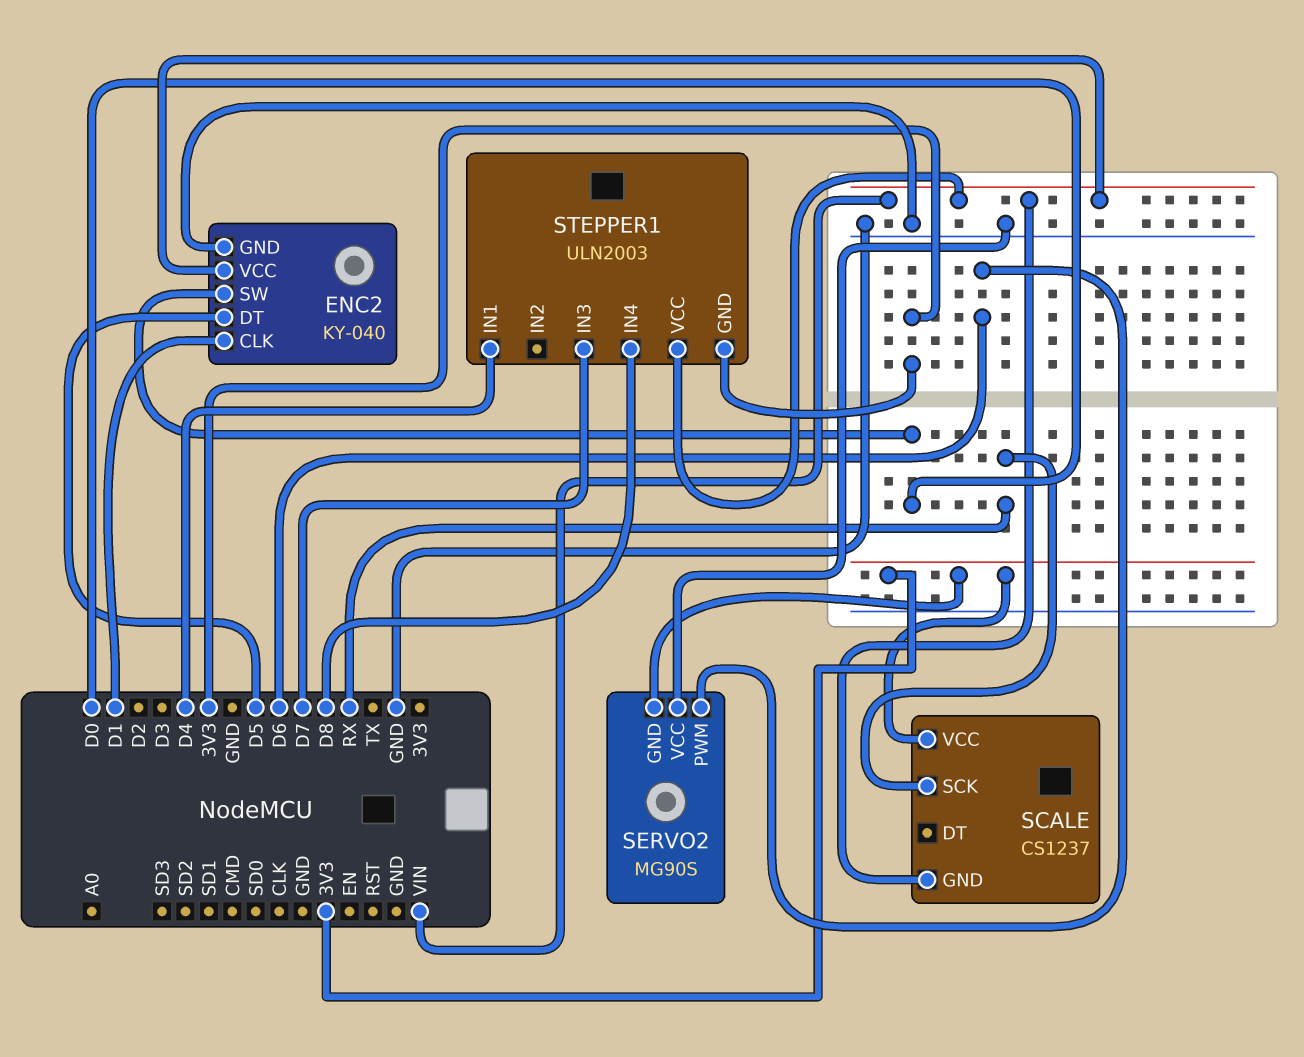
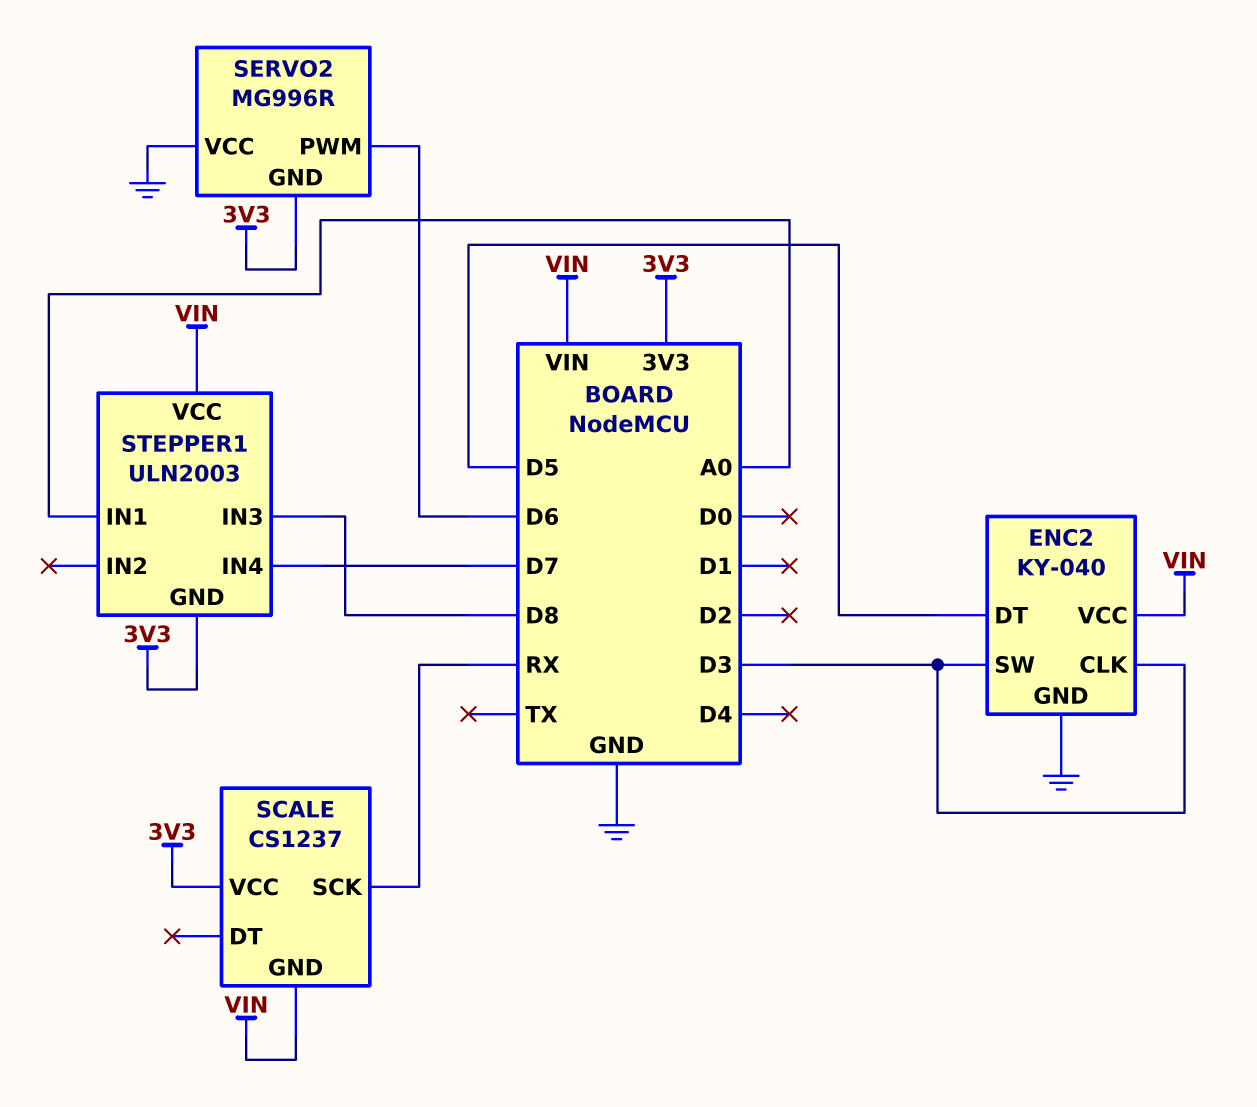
ENC2 pin CLK: D1 -> D3
ENC2 pin SW: D0 -> D3
SERVO2: MG90S -> MG996R
STEPPER1 pin IN1: D4 -> A0
STEPPER1 pin IN3: D7 -> D8
STEPPER1 pin IN4: D8 -> D7

